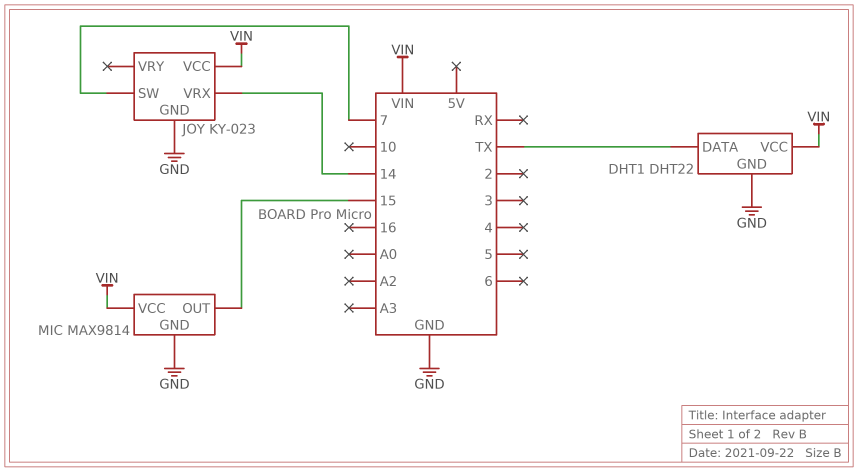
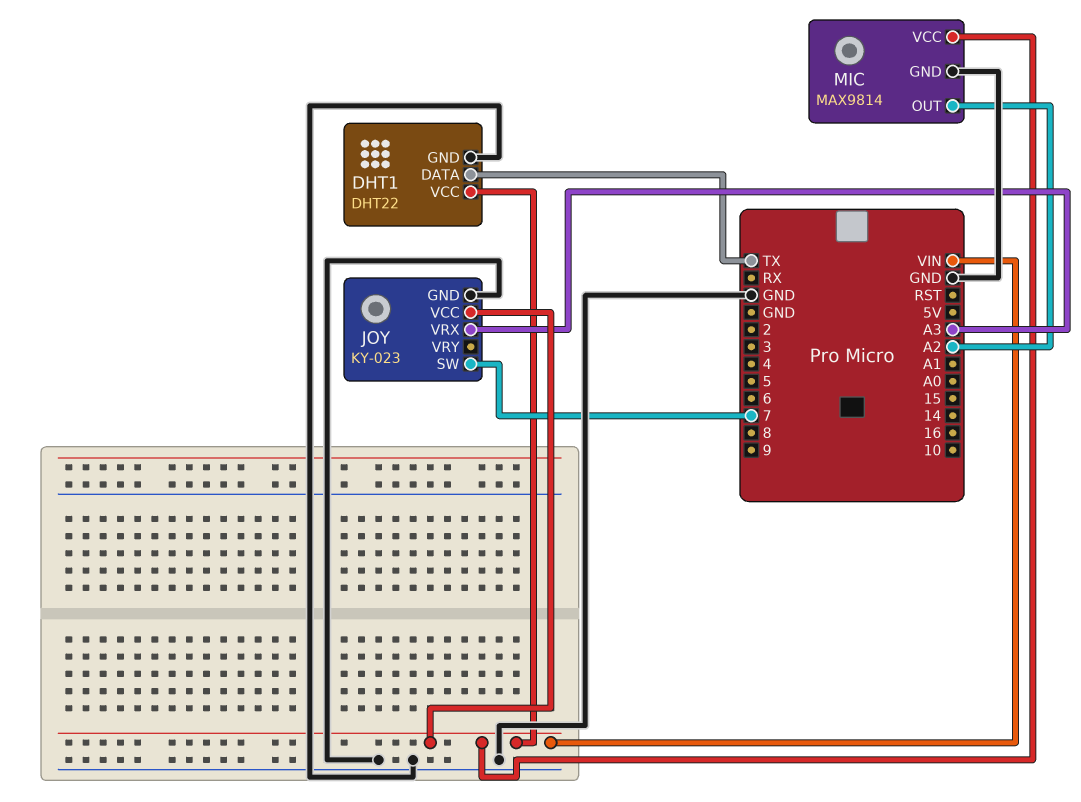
JOY pin VRX: 14 -> A3
MIC pin OUT: 15 -> A2

